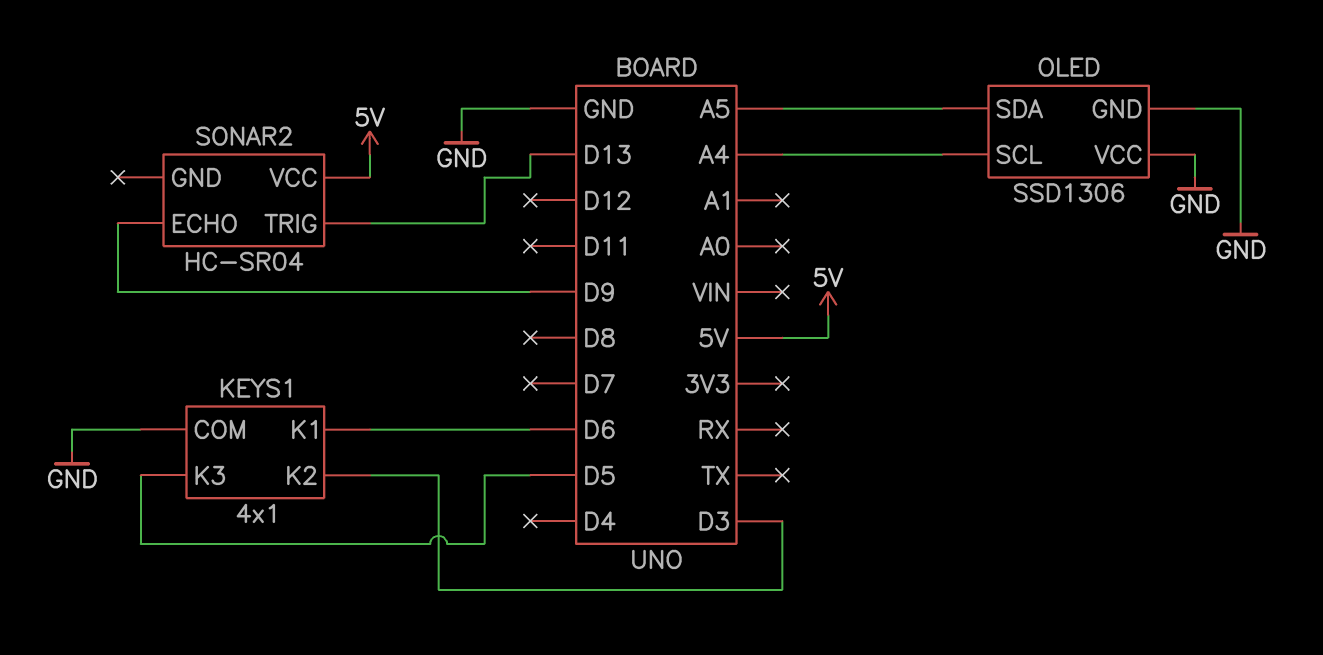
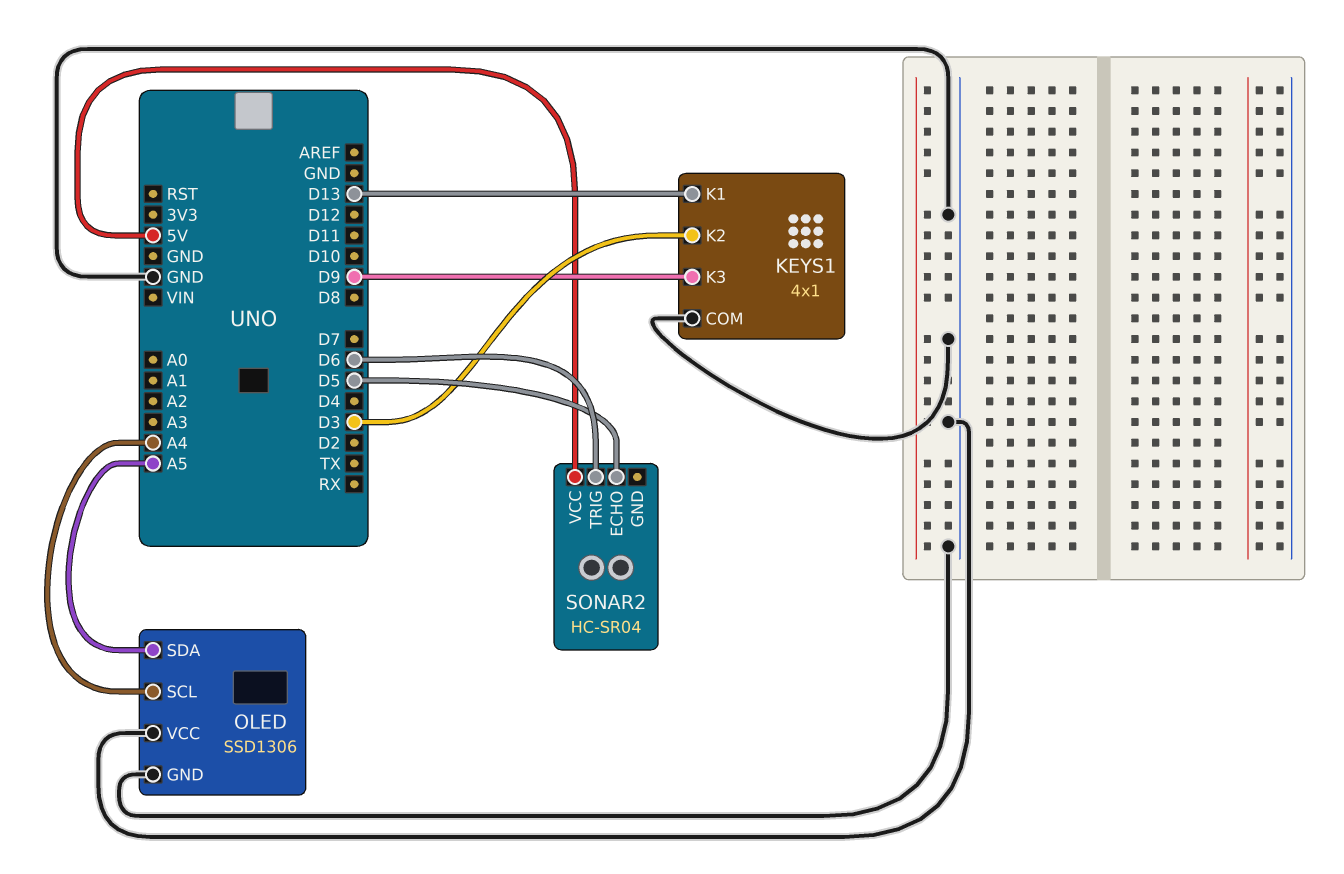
KEYS1 pin K1: D6 -> D13
KEYS1 pin K3: D5 -> D9
SONAR2 pin ECHO: D9 -> D5
SONAR2 pin TRIG: D13 -> D6

